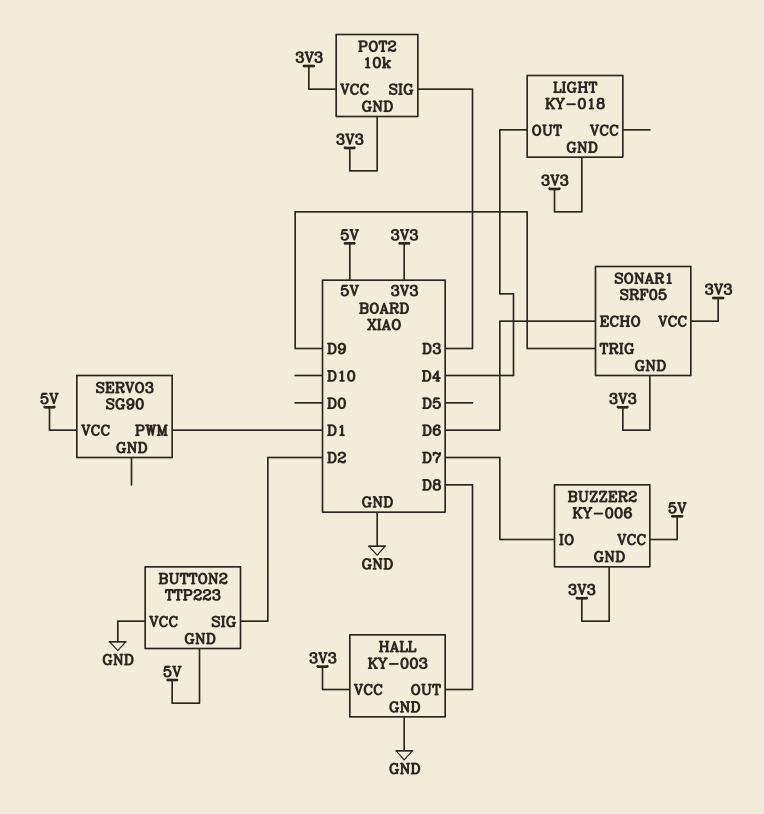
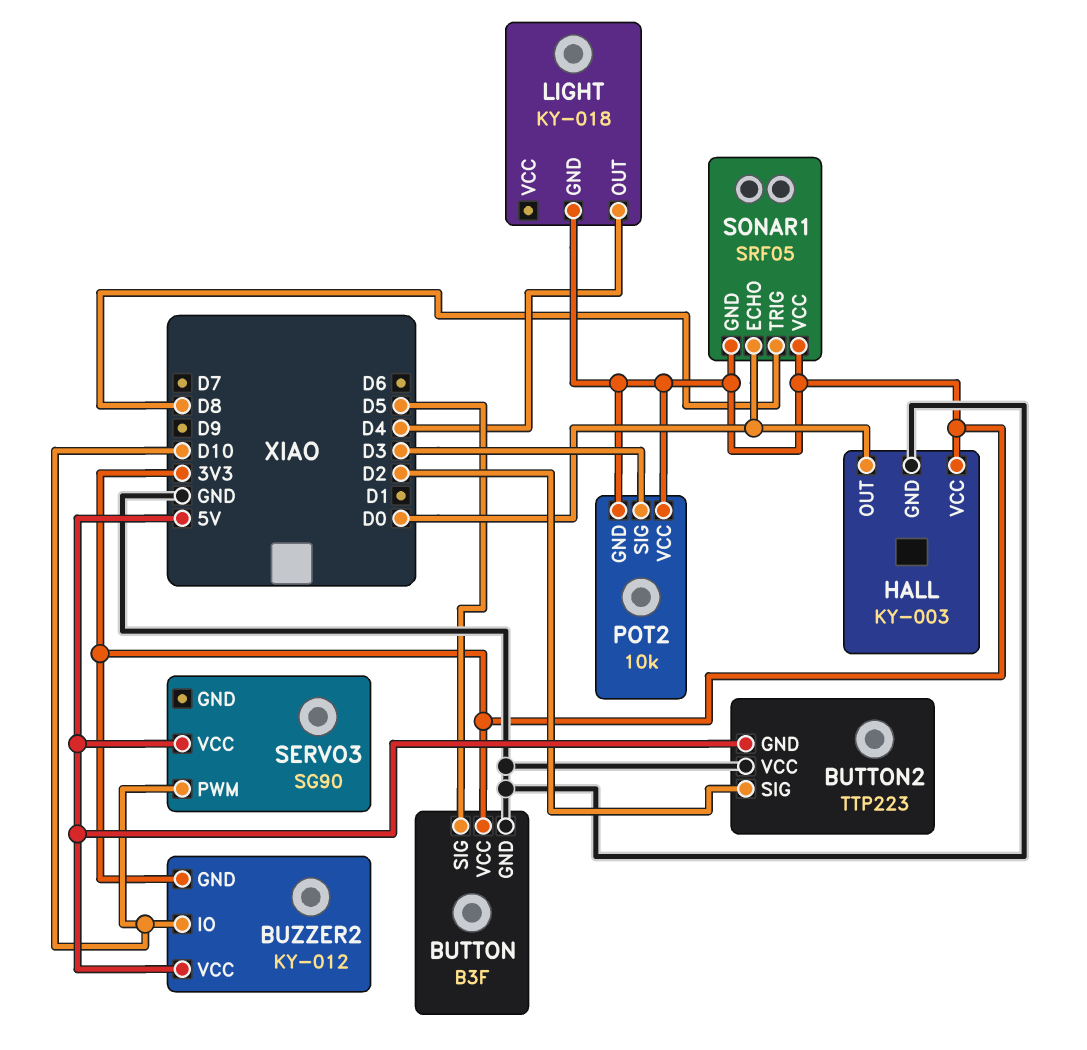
BUTTON: none -> B3F
BUTTON pin GND: none -> GND
BUTTON pin SIG: none -> D5
BUTTON pin VCC: none -> 3V3
BUZZER2: KY-006 -> KY-012
BUZZER2 pin IO: D7 -> D10
HALL pin OUT: D8 -> D0
SERVO3 pin PWM: D1 -> D10
SONAR1 pin ECHO: D6 -> D0
SONAR1 pin TRIG: D9 -> D8

